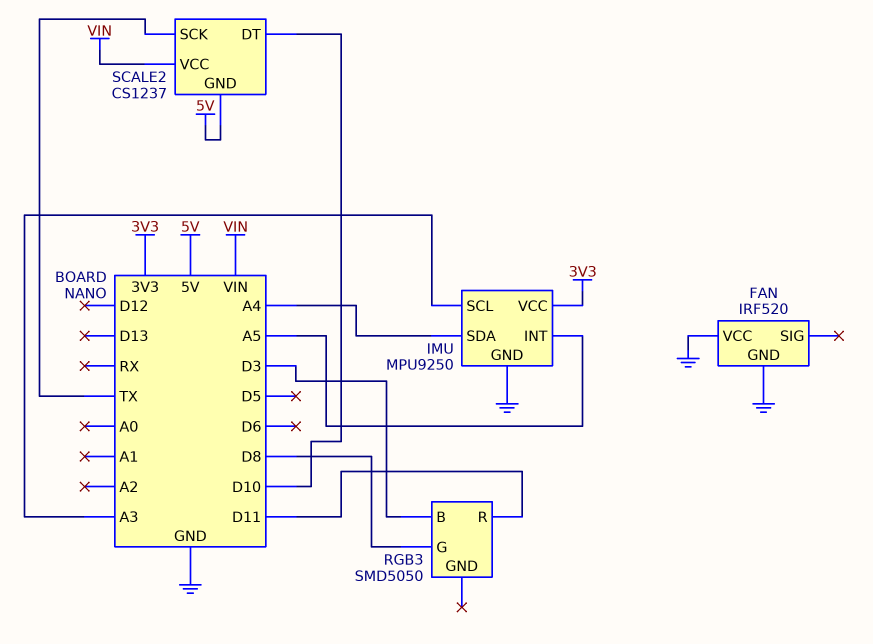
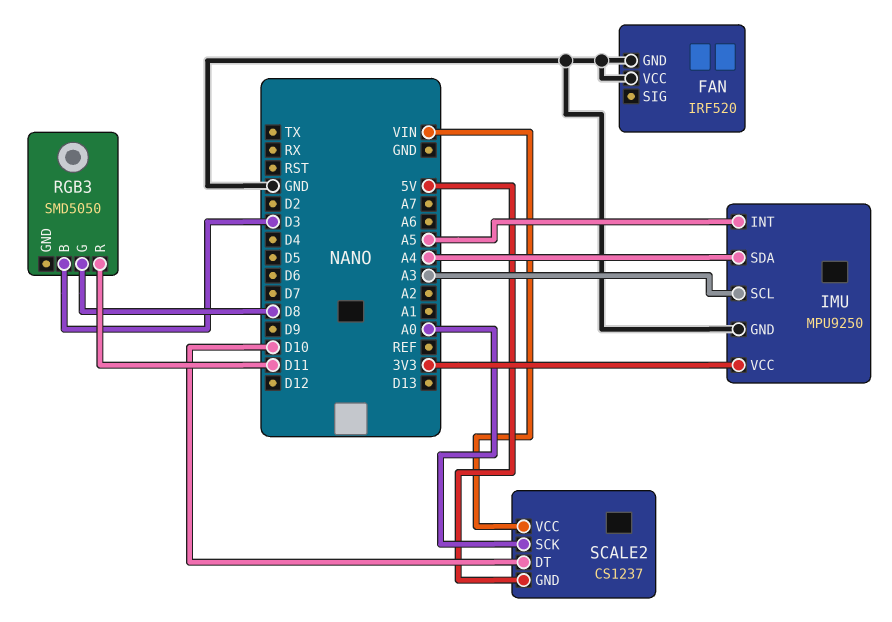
SCALE2 pin SCK: TX -> A0

